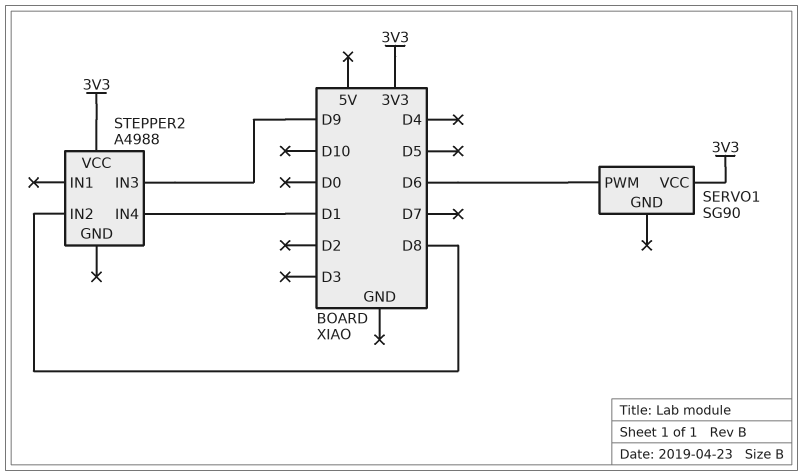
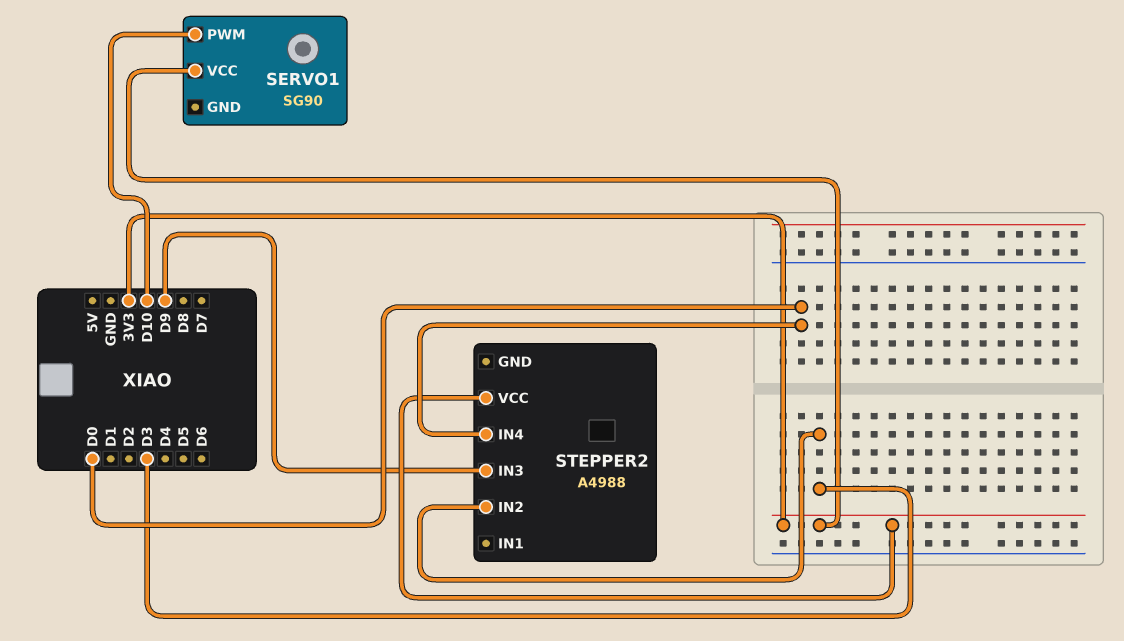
SERVO1 pin PWM: D6 -> D10
STEPPER2 pin IN2: D8 -> D3
STEPPER2 pin IN4: D1 -> D0

